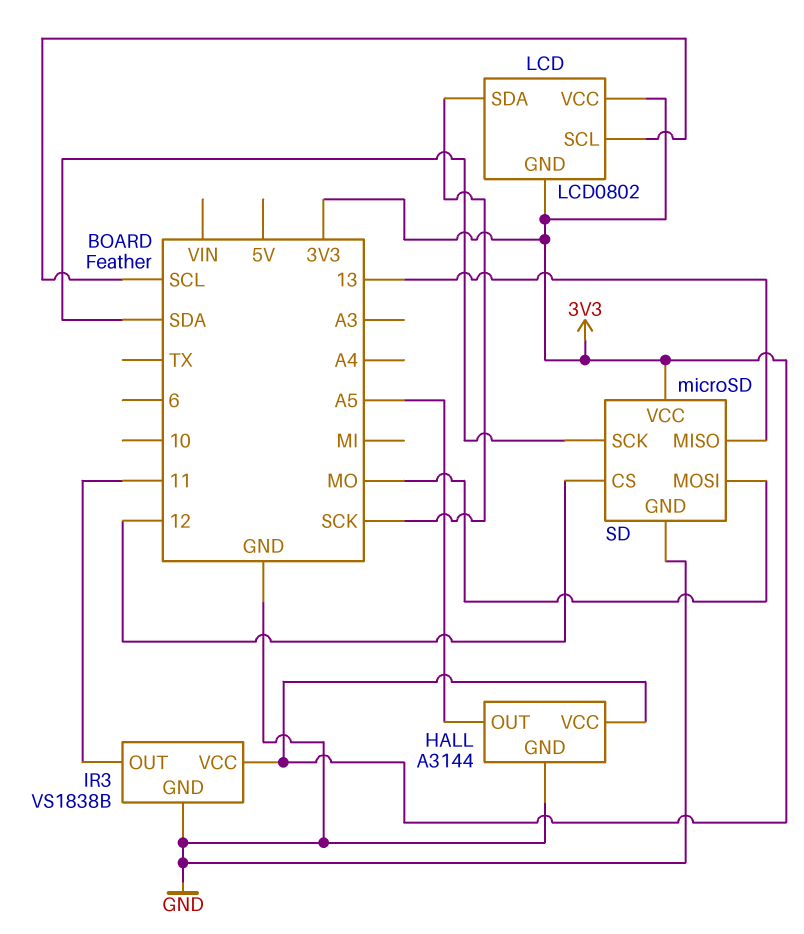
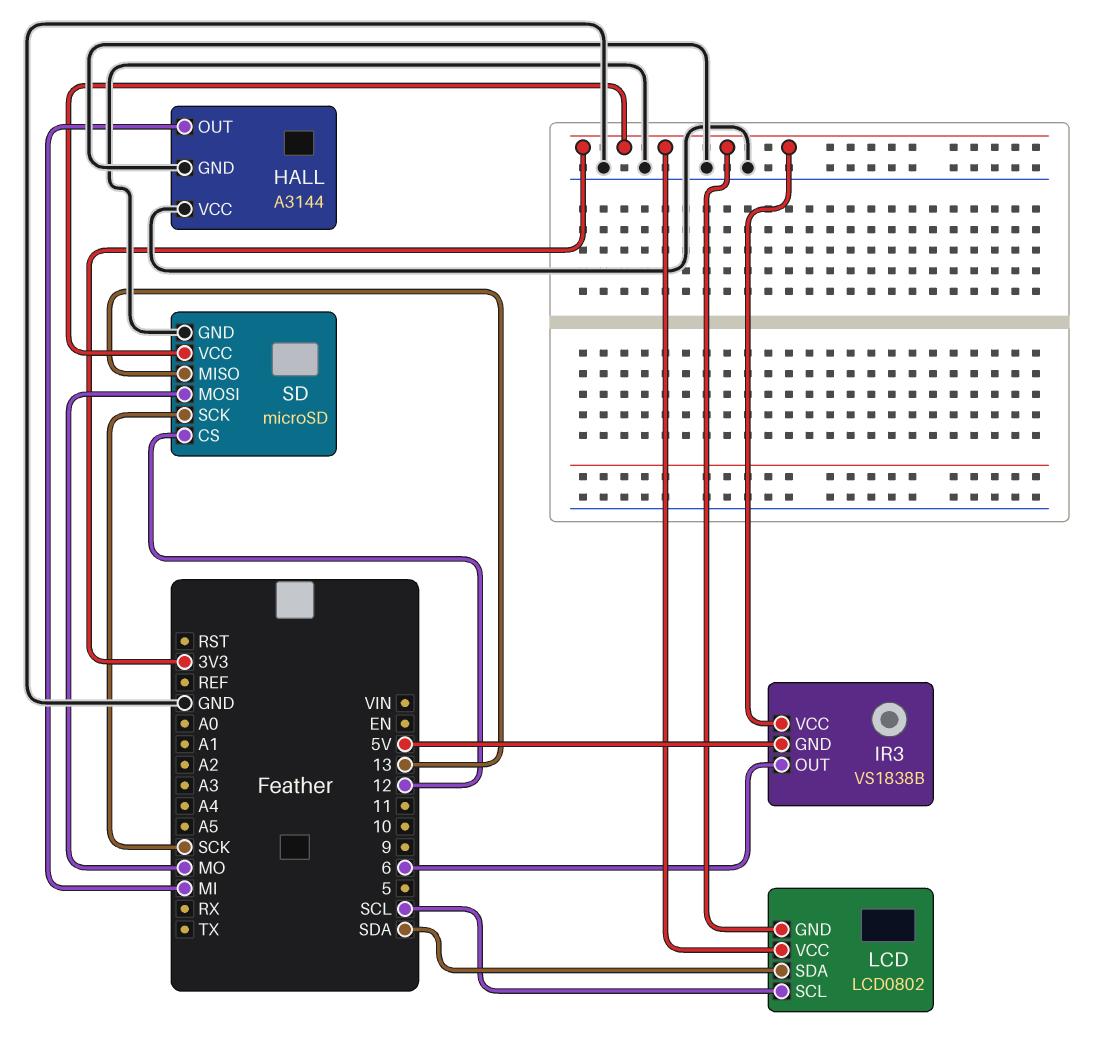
HALL pin OUT: A5 -> MI
HALL pin VCC: 3V3 -> GND
IR3 pin GND: GND -> 5V
IR3 pin OUT: 11 -> 6
LCD pin SDA: SCK -> SDA
SD pin SCK: SDA -> SCK

